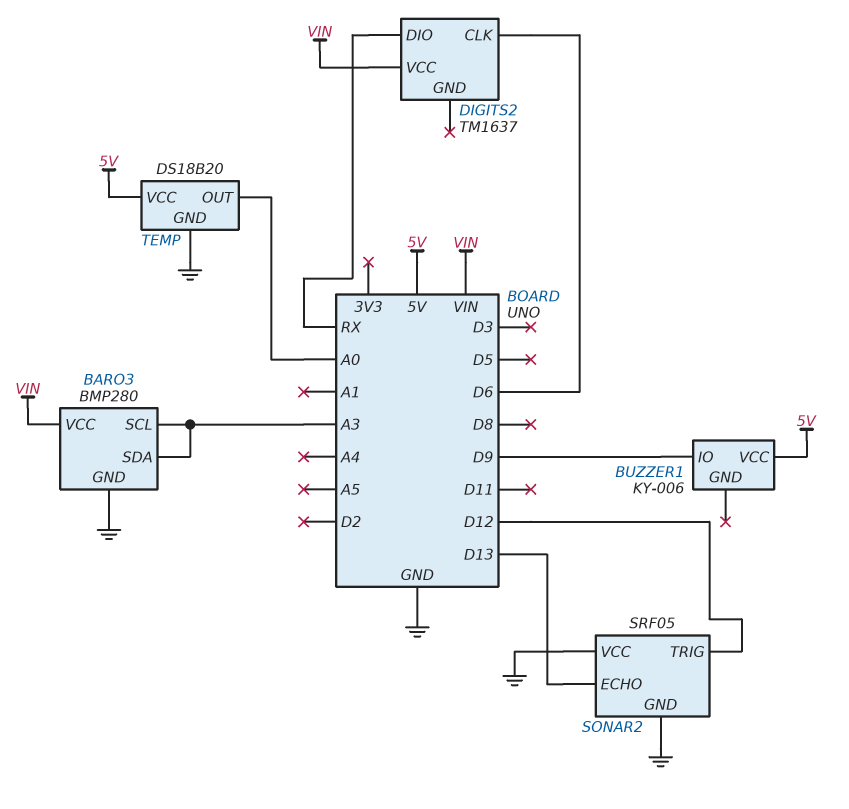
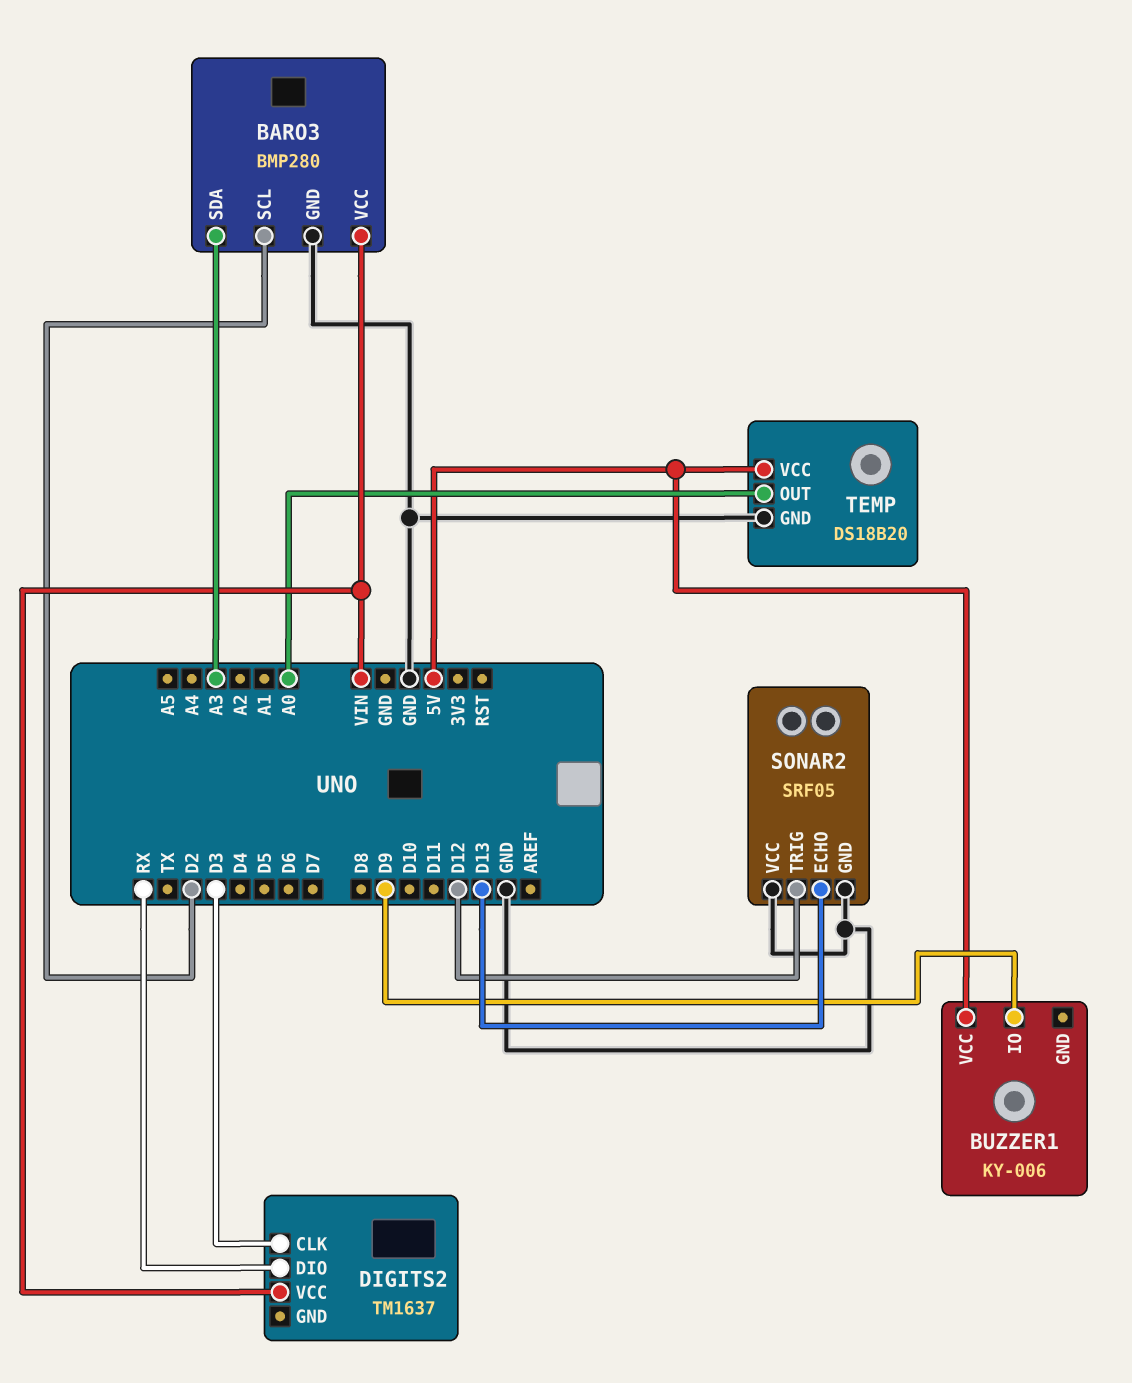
BARO3 pin SCL: A3 -> D2
DIGITS2 pin CLK: D6 -> D3

